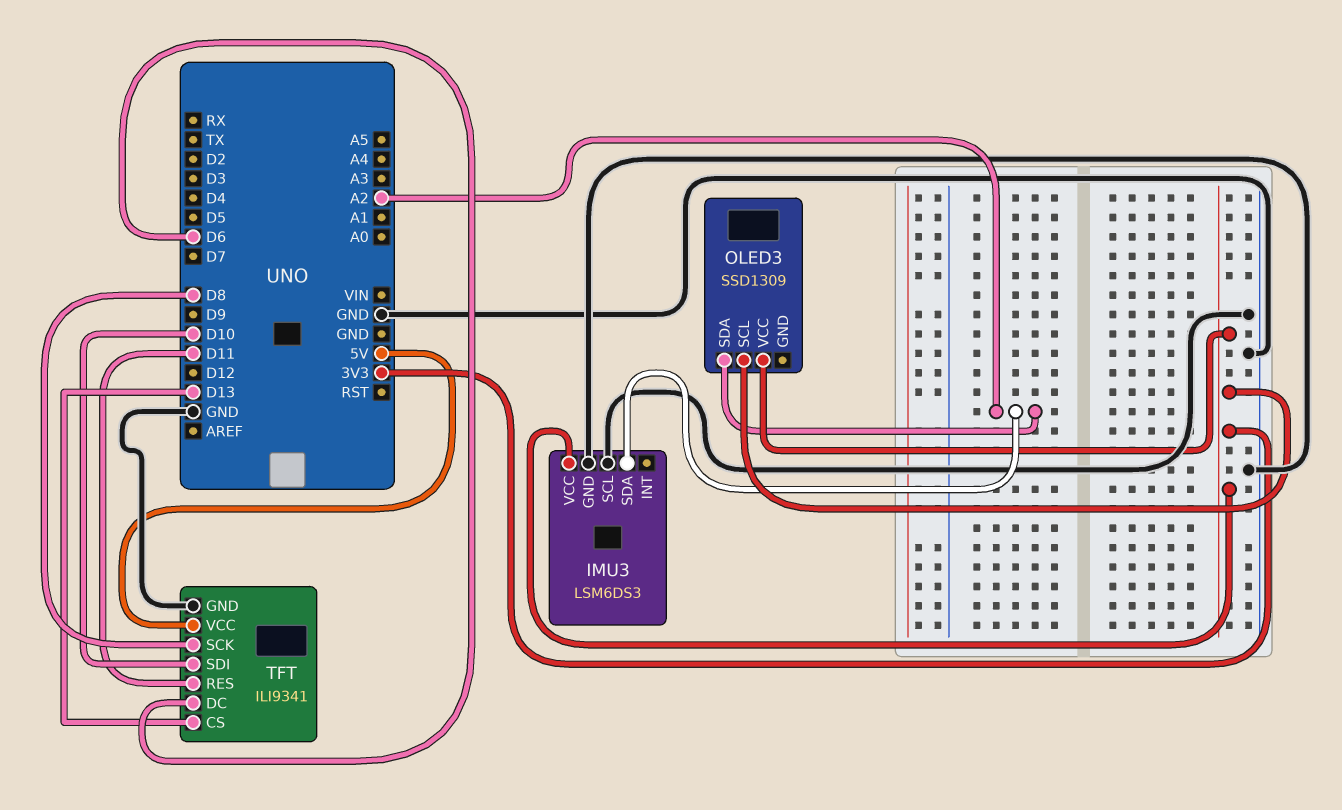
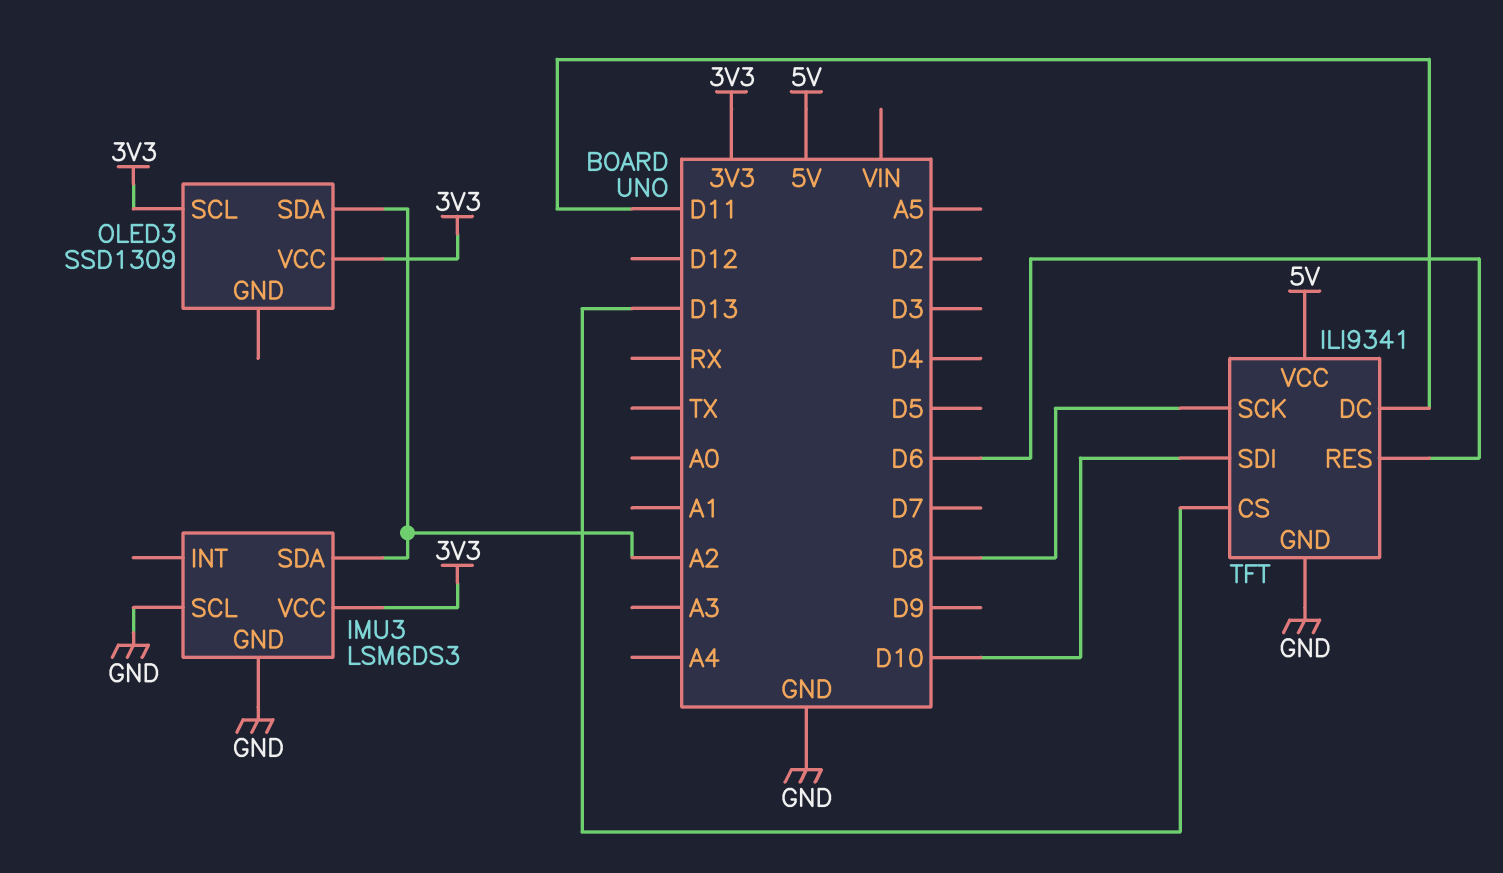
TFT pin DC: D6 -> D11
TFT pin RES: D11 -> D6

